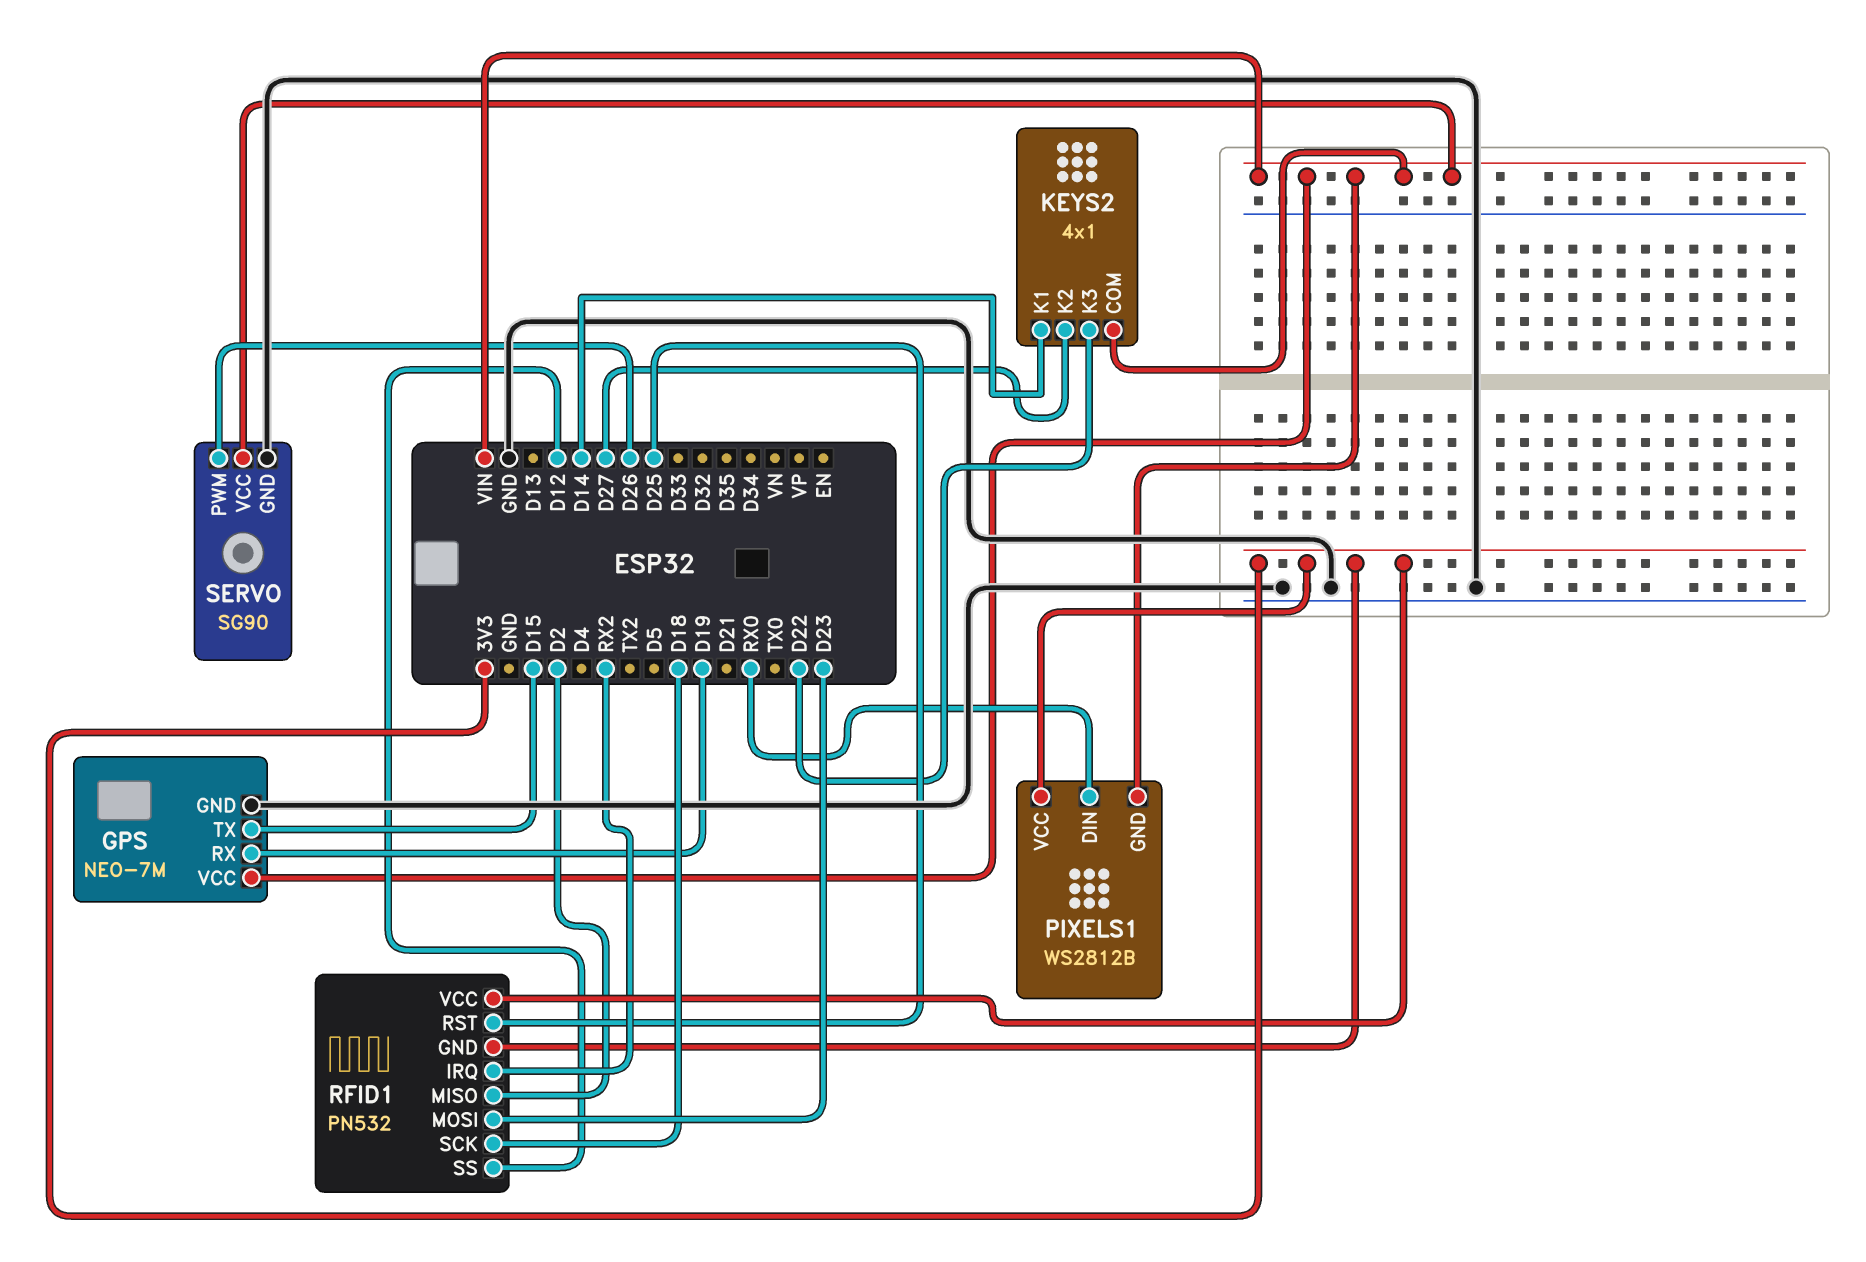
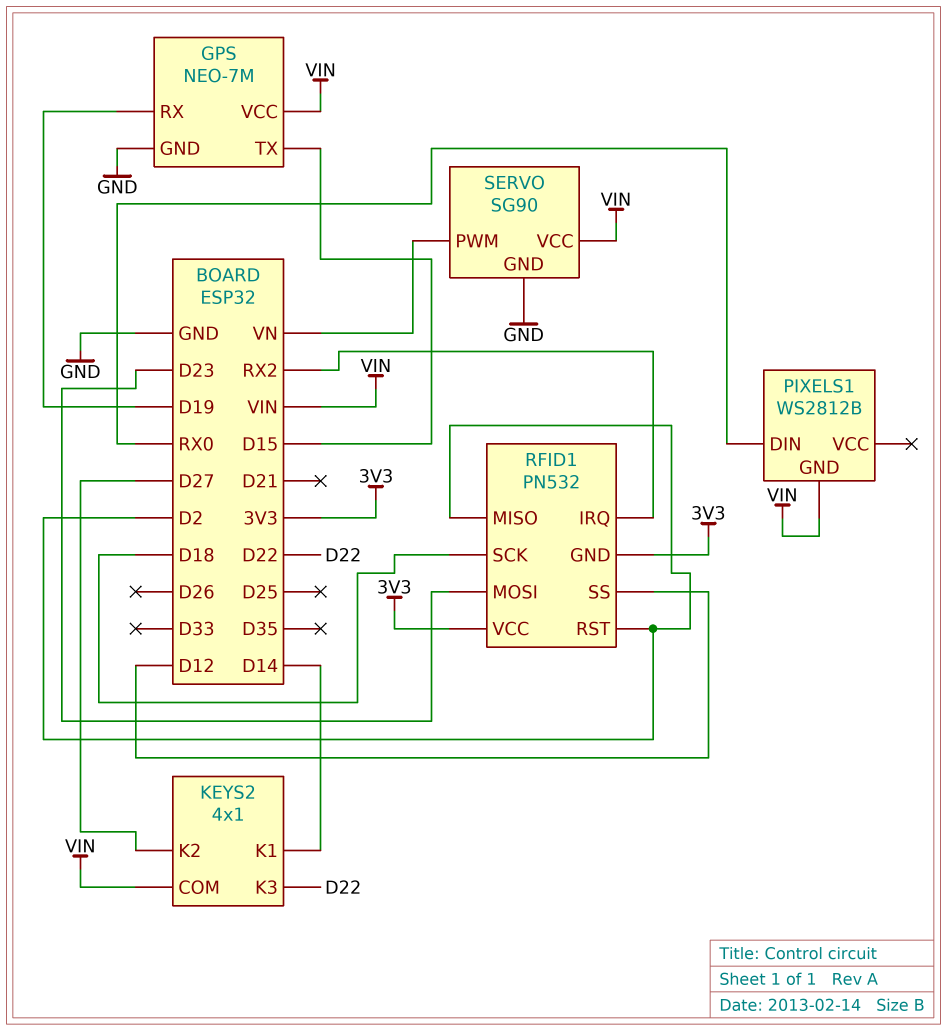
PIXELS1 pin VCC: 3V3 -> none
RFID1 pin RST: D25 -> D2
SERVO pin PWM: D26 -> VN

